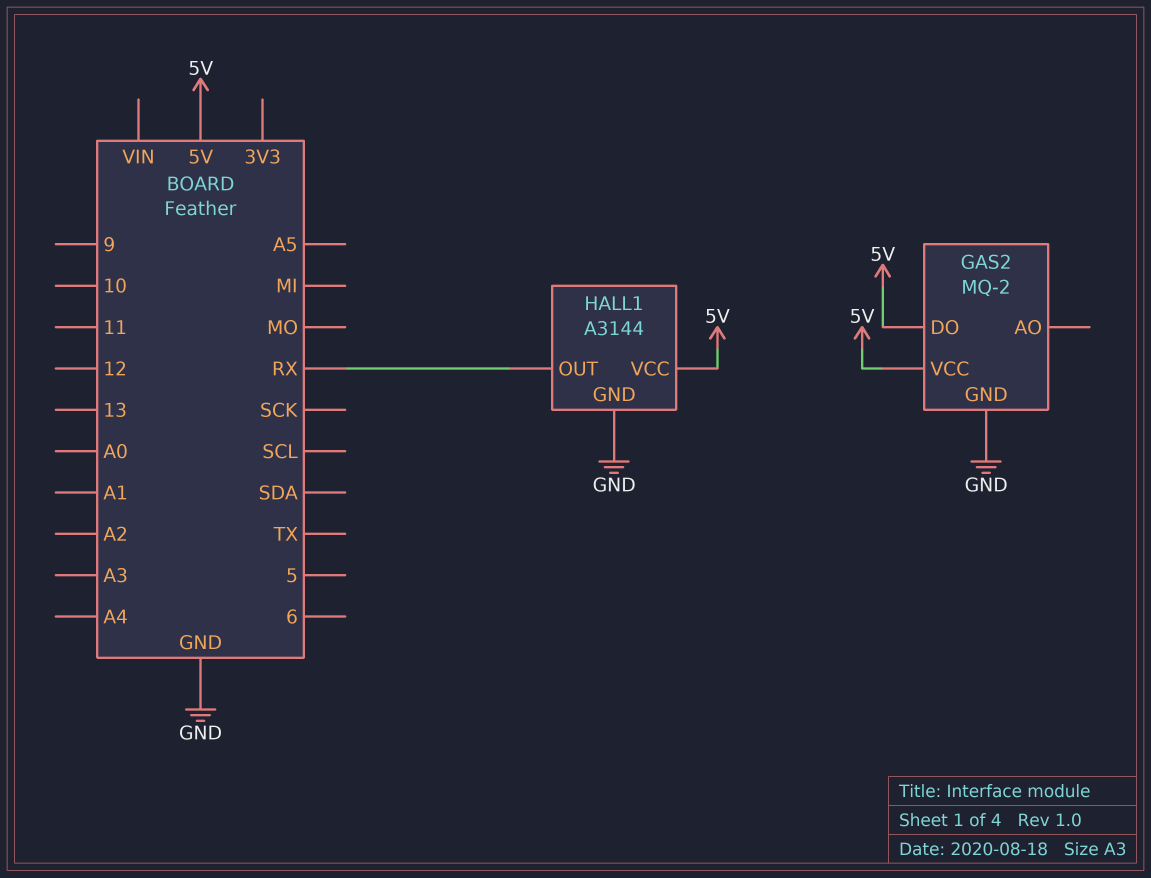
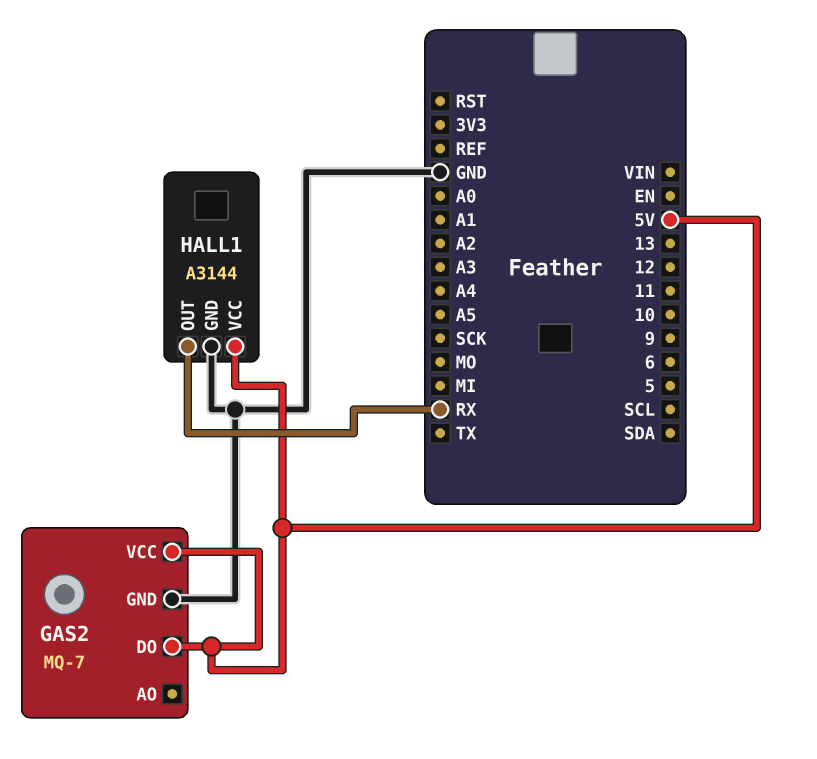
GAS2: MQ-2 -> MQ-7

